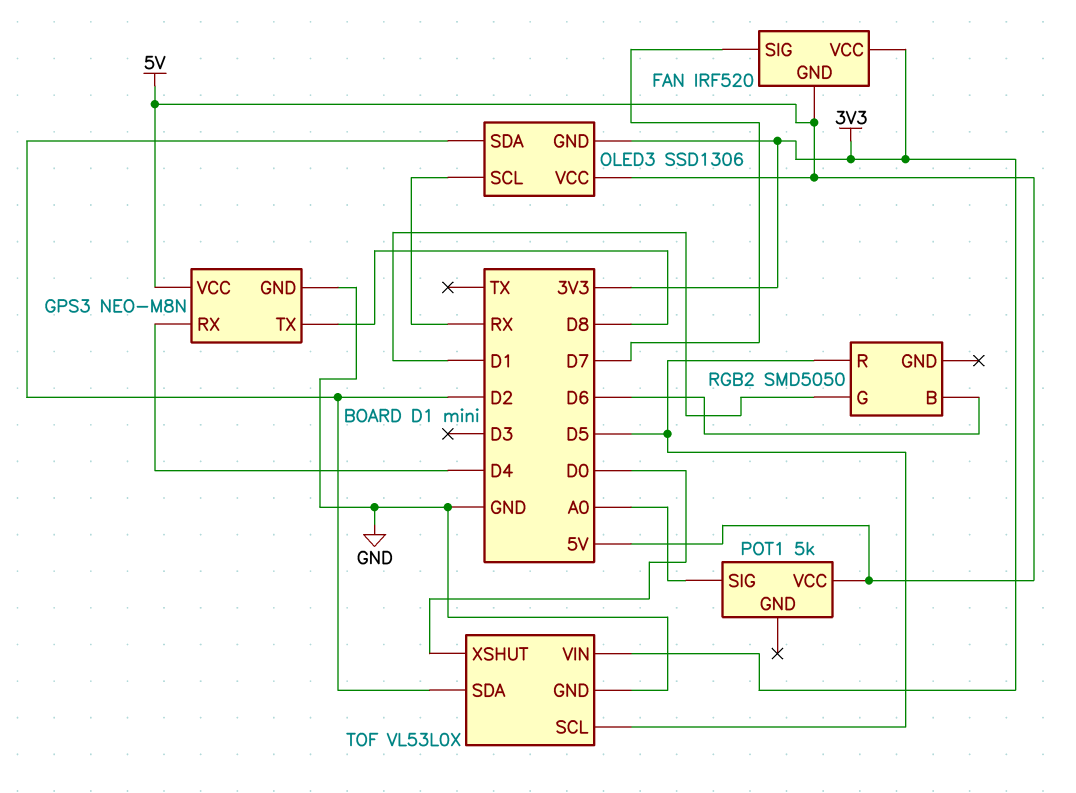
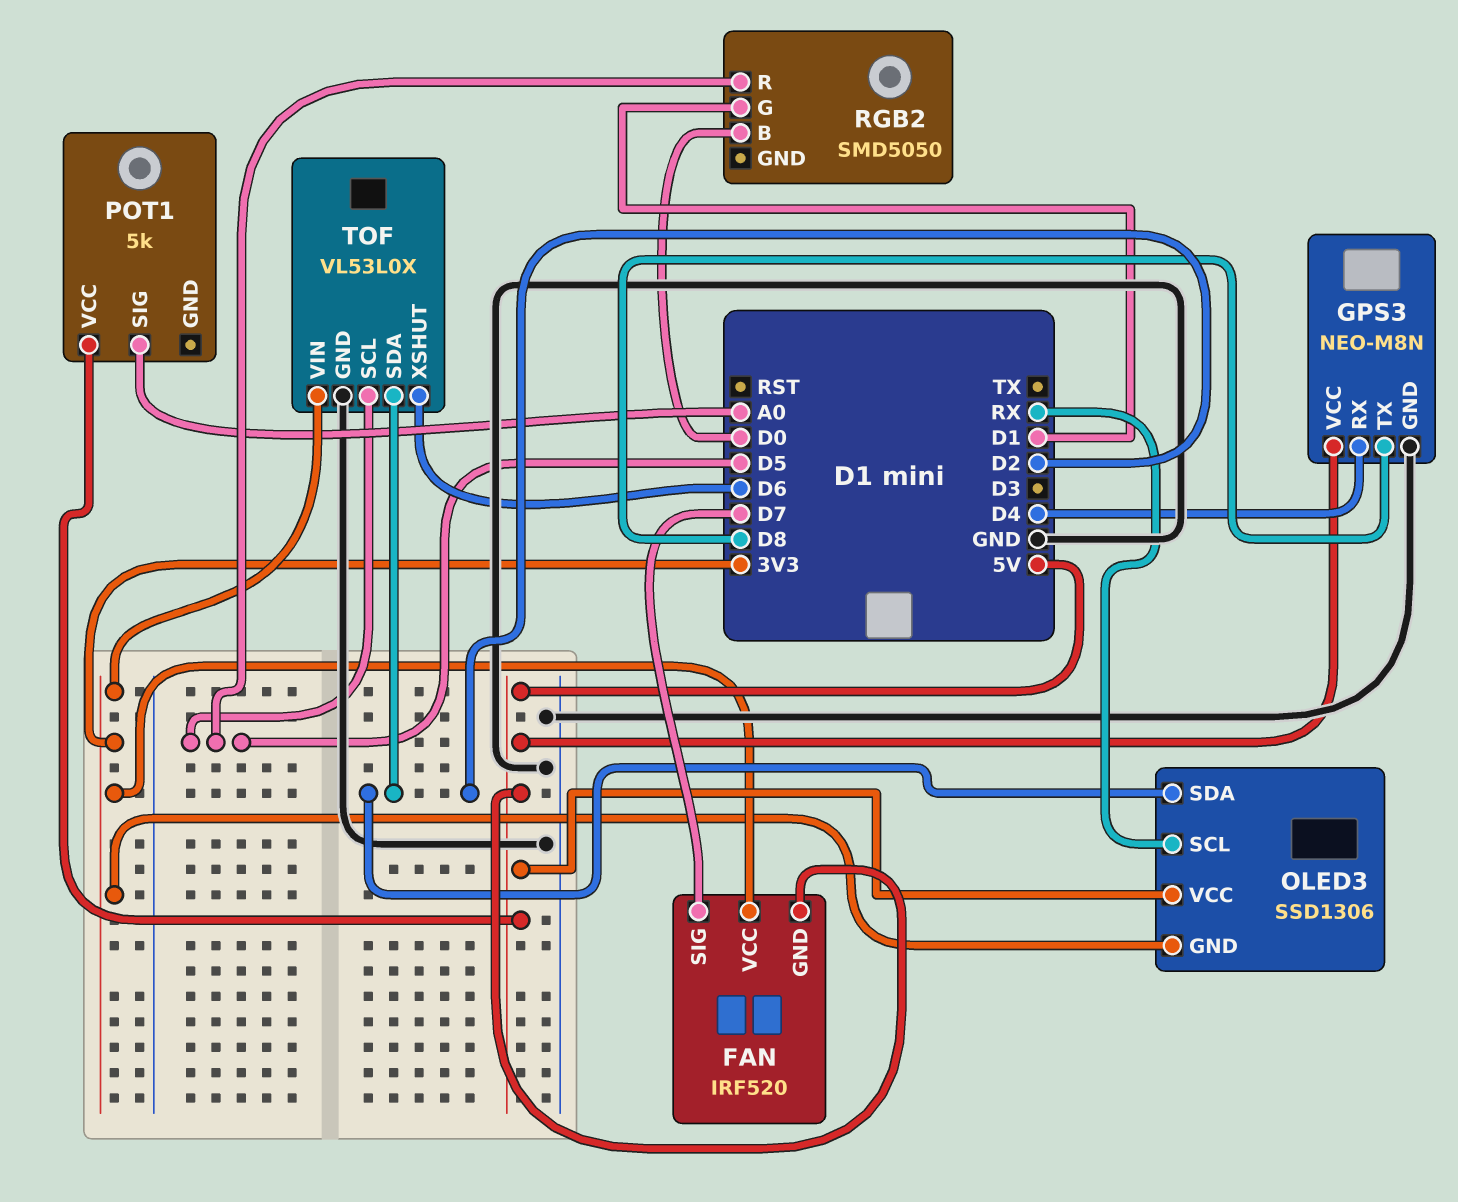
RGB2 pin B: D6 -> D0
TOF pin XSHUT: D0 -> D6

